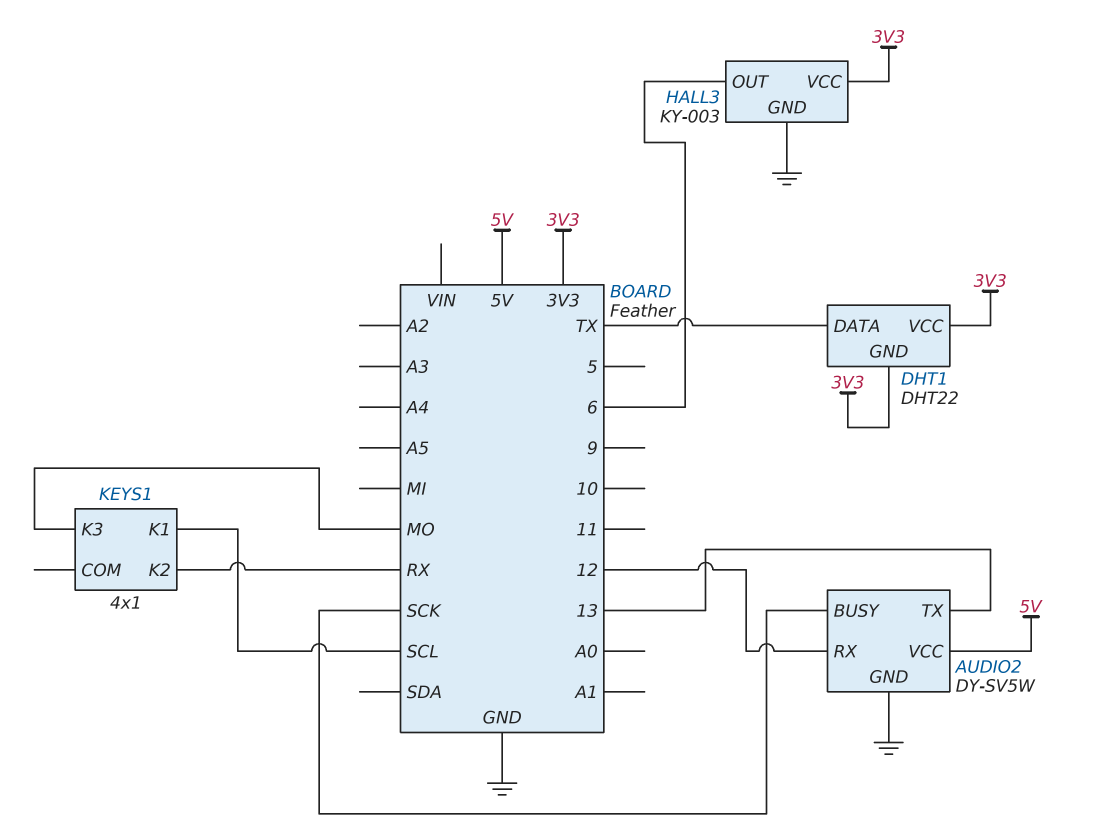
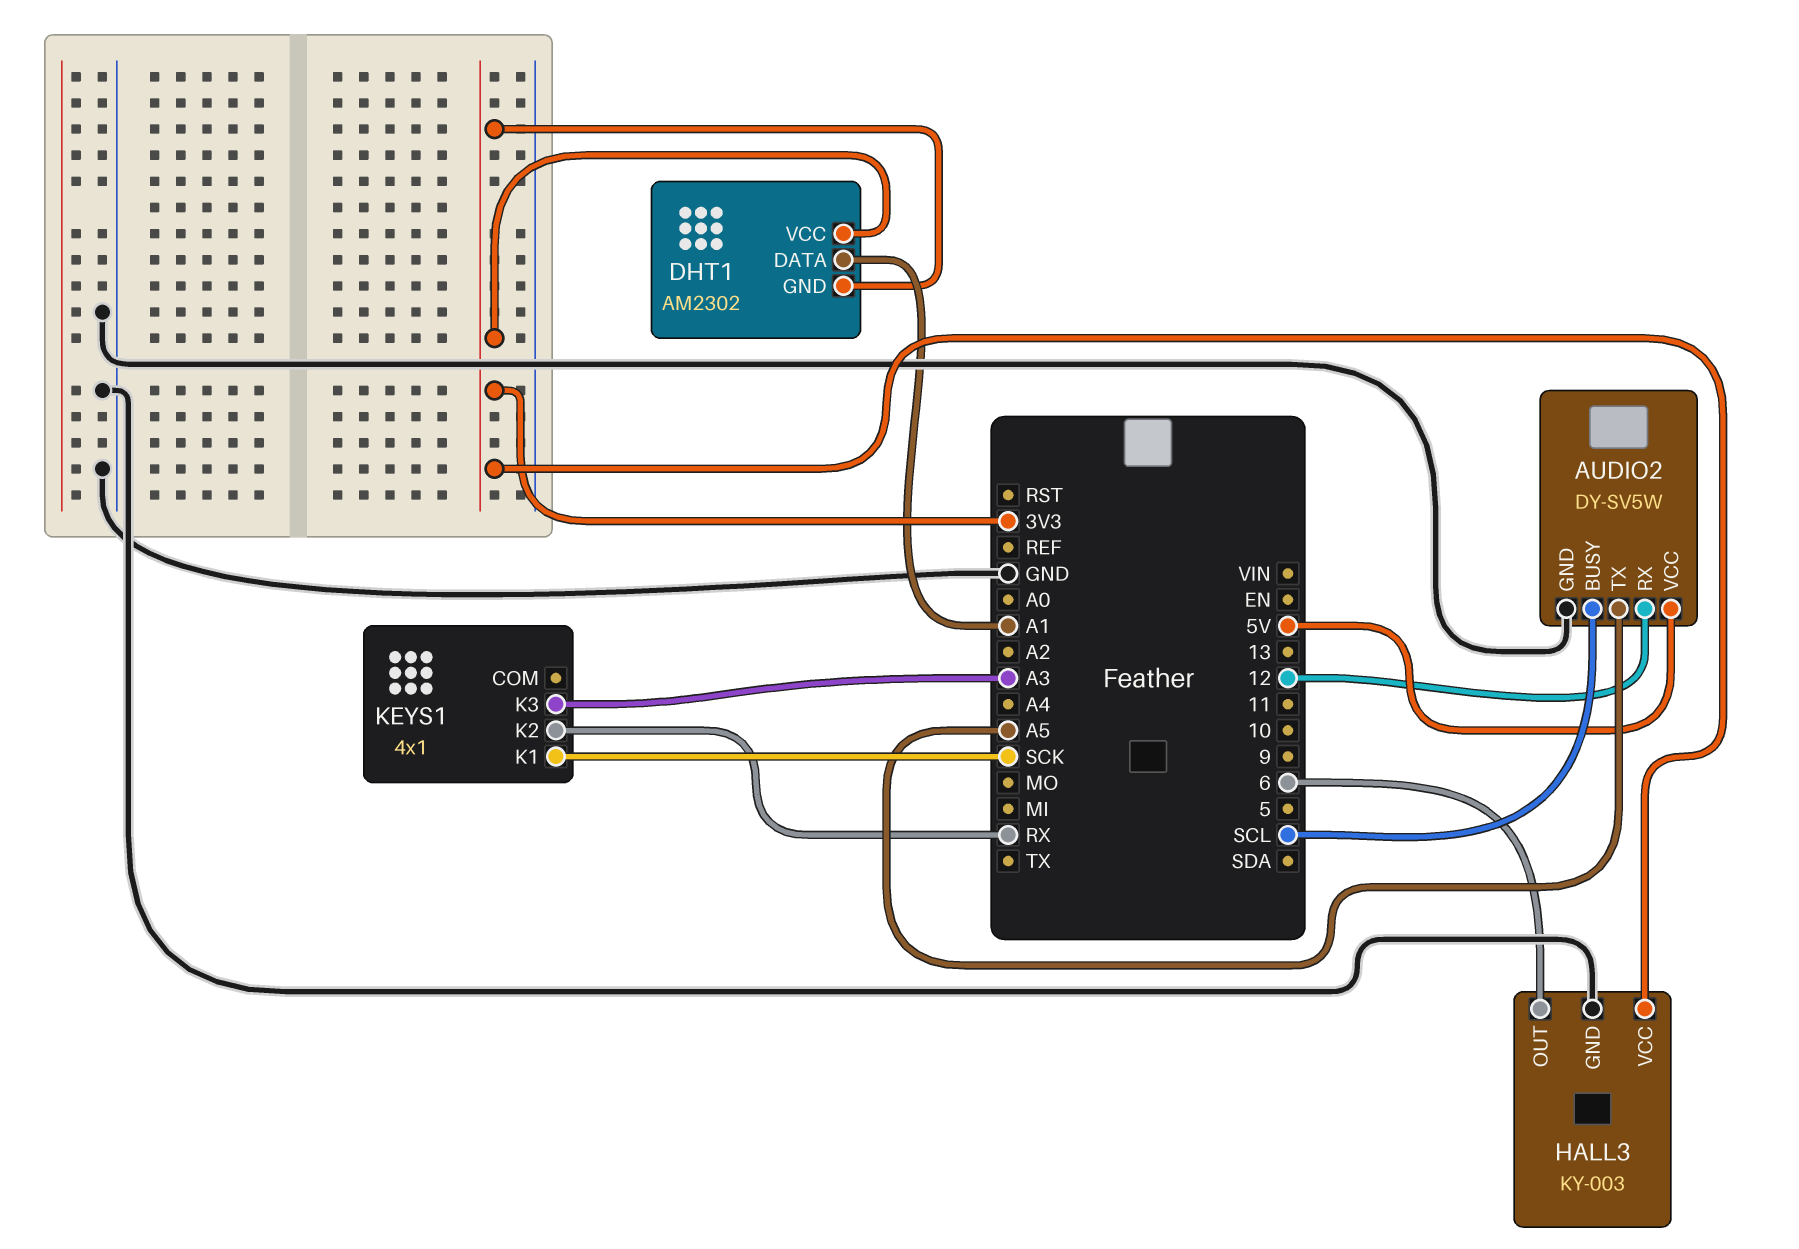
AUDIO2 pin BUSY: SCK -> SCL
AUDIO2 pin TX: 13 -> A5
DHT1: DHT22 -> AM2302
DHT1 pin DATA: TX -> A1
KEYS1 pin K1: SCL -> SCK
KEYS1 pin K3: MO -> A3

